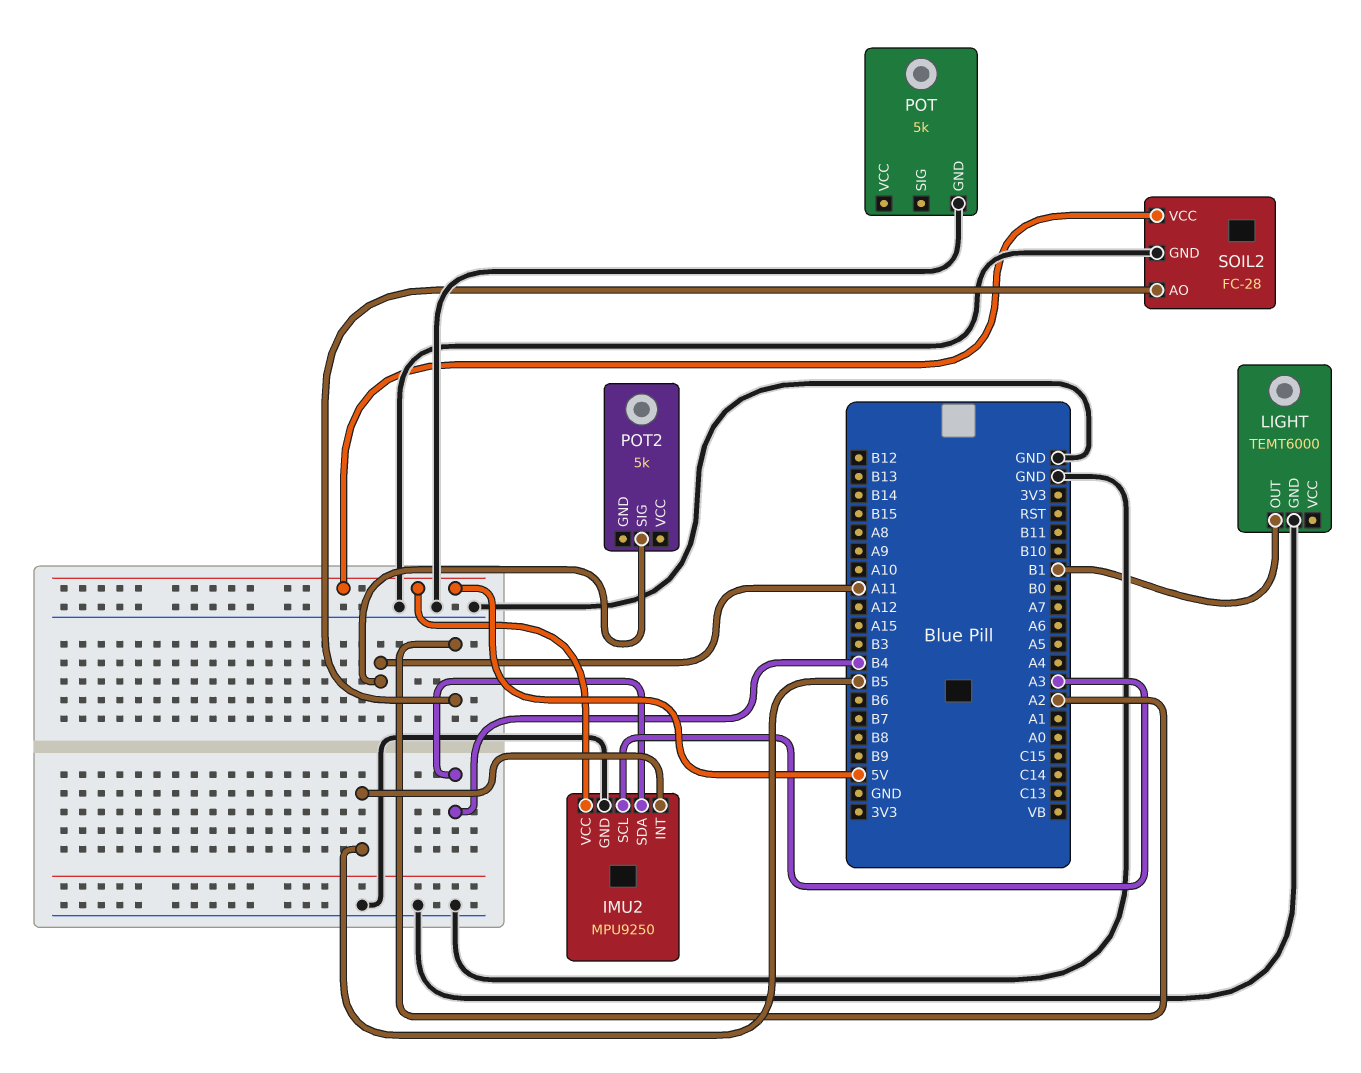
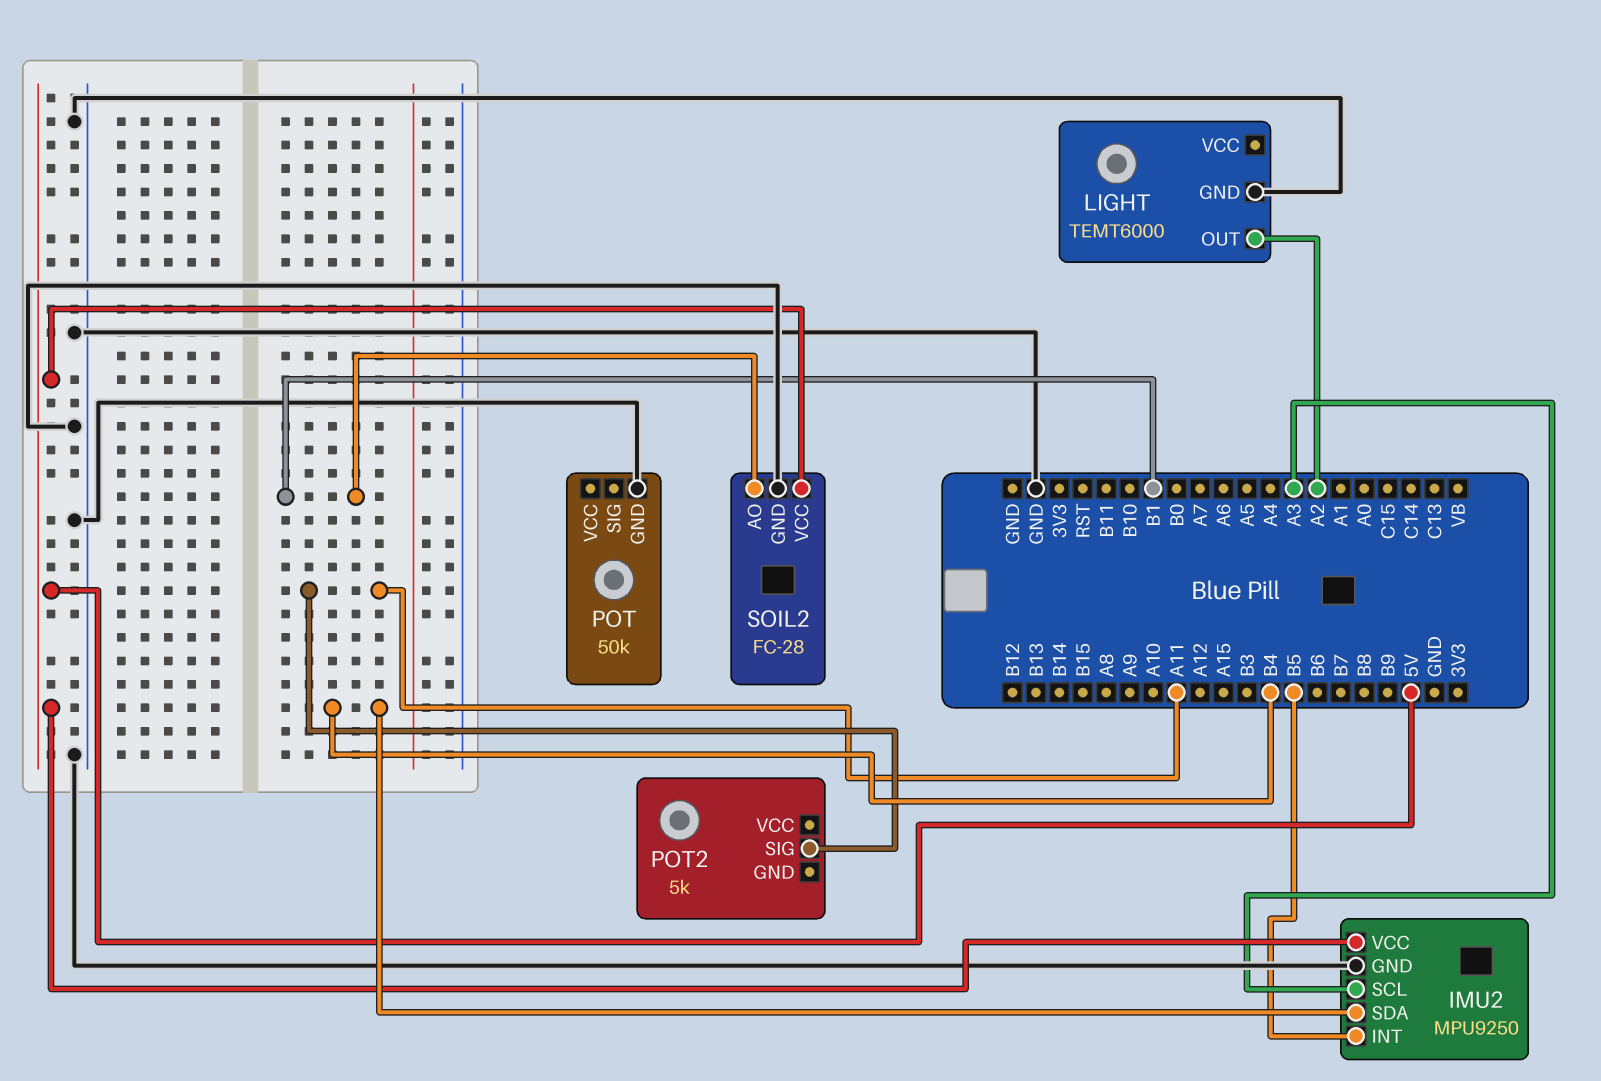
LIGHT pin OUT: B1 -> A2
POT: 5k -> 50k
SOIL2 pin AO: A2 -> B1

